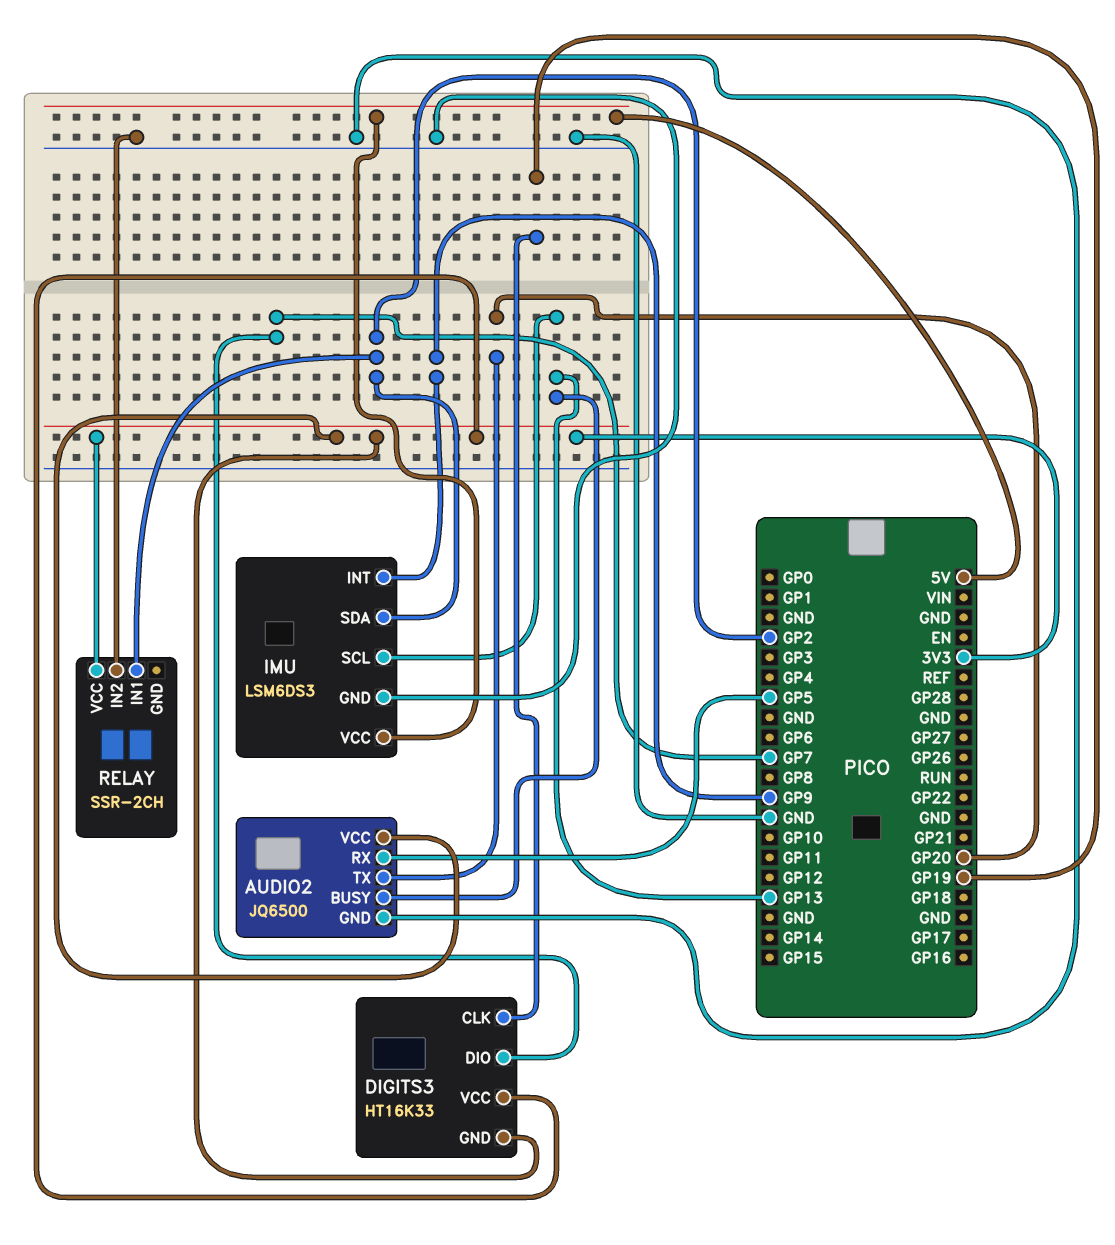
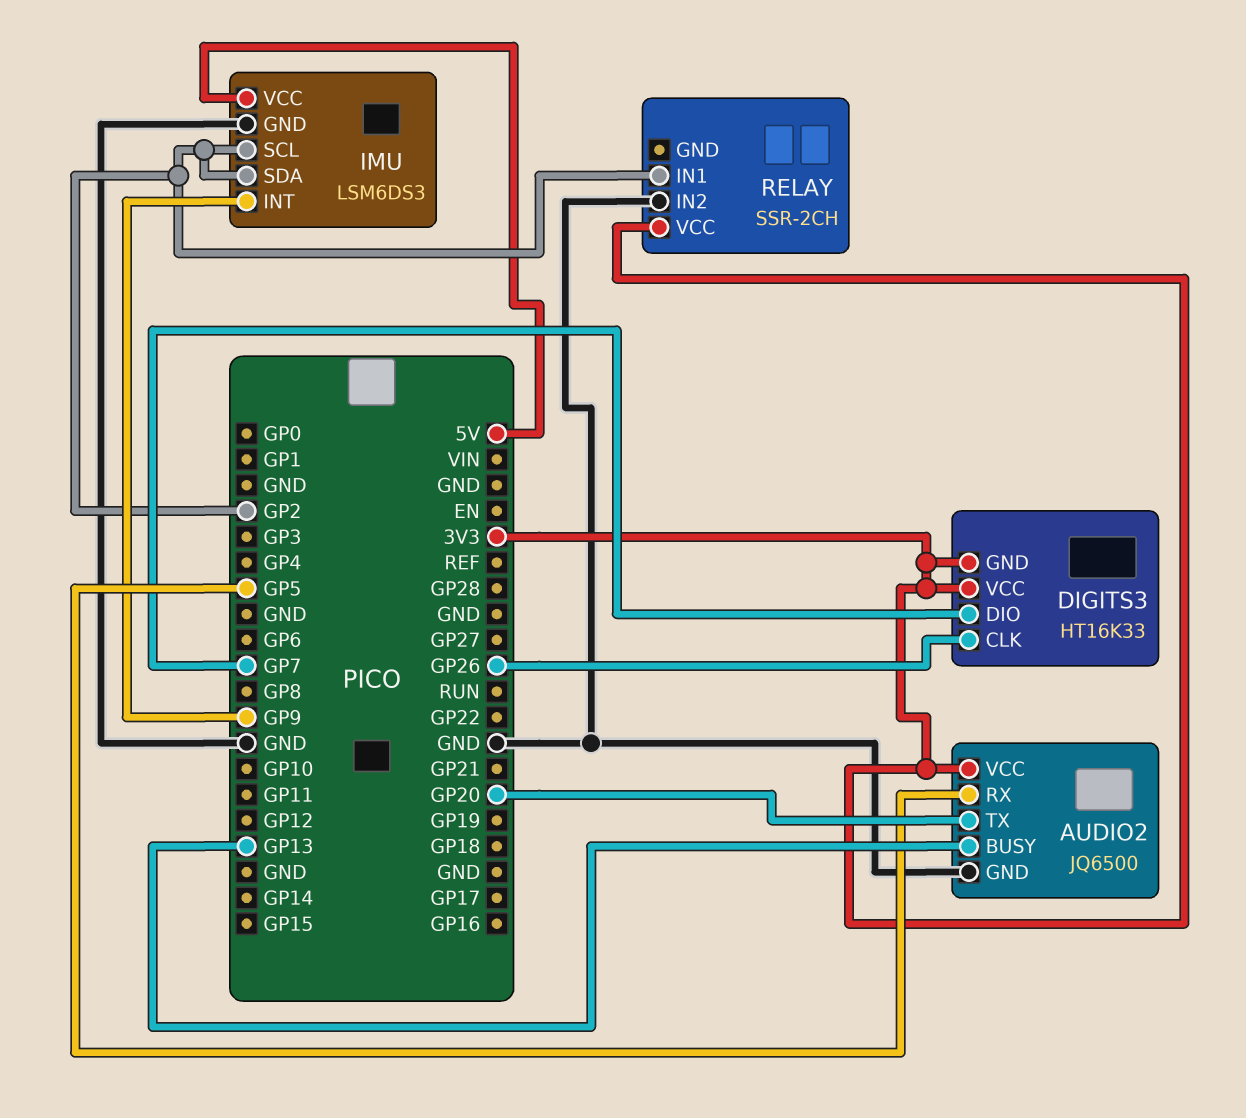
DIGITS3 pin CLK: GP19 -> GP26
IMU pin SCL: GP13 -> GP2

